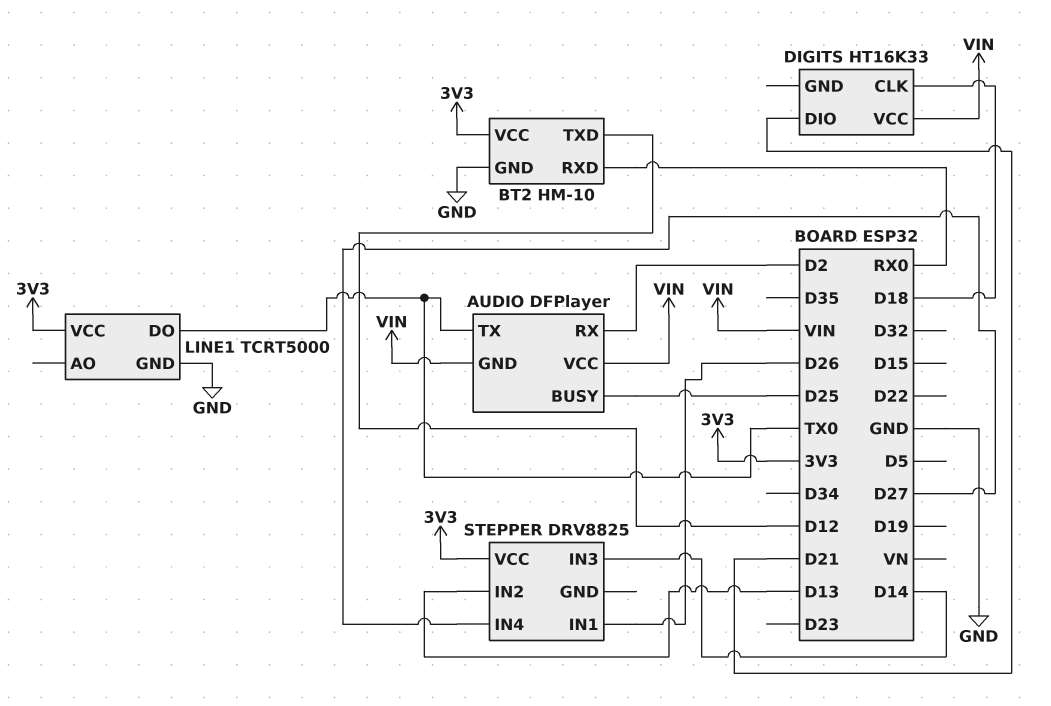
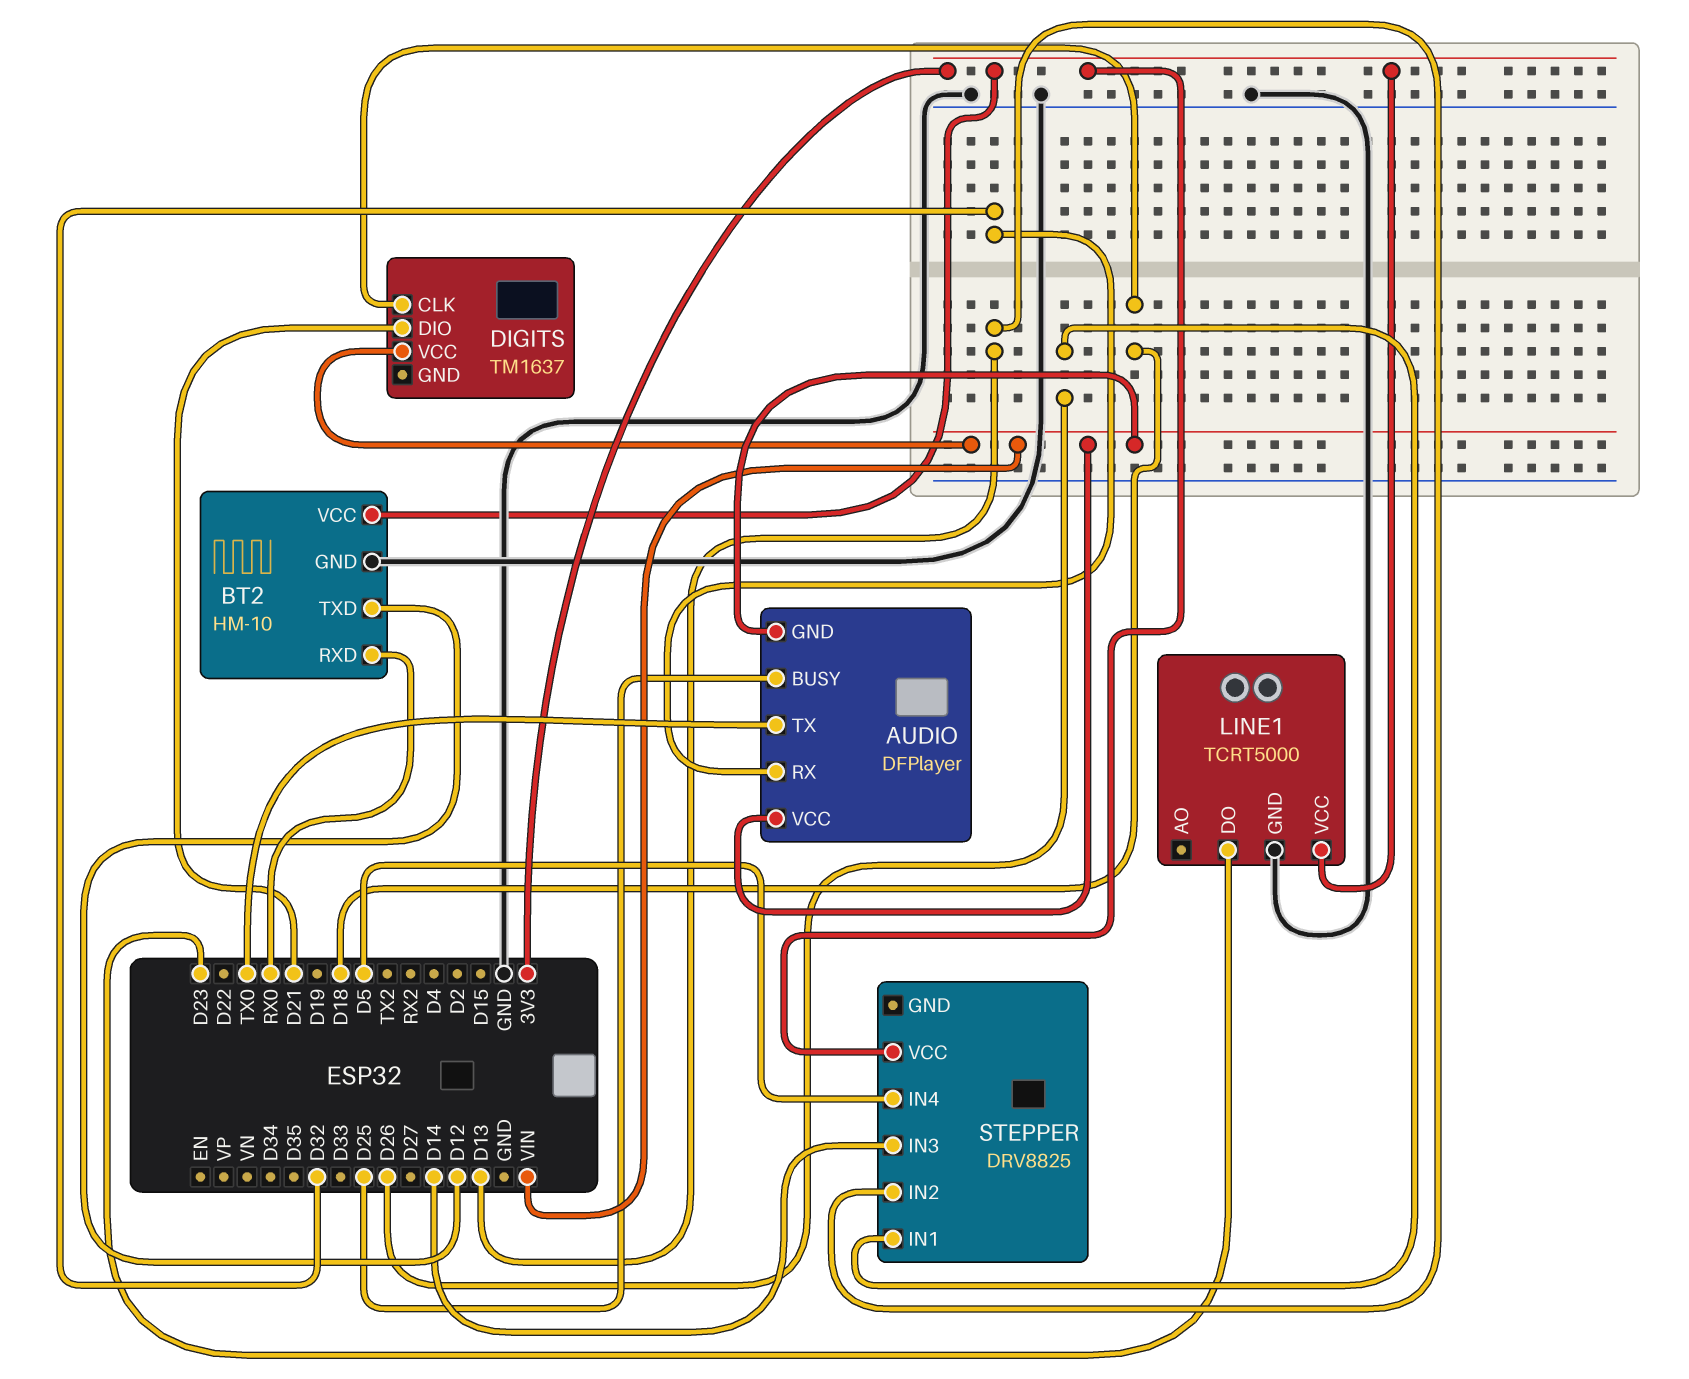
AUDIO pin RX: D2 -> D32
DIGITS: HT16K33 -> TM1637
LINE1 pin DO: TX0 -> D23
STEPPER pin IN4: D27 -> D5

